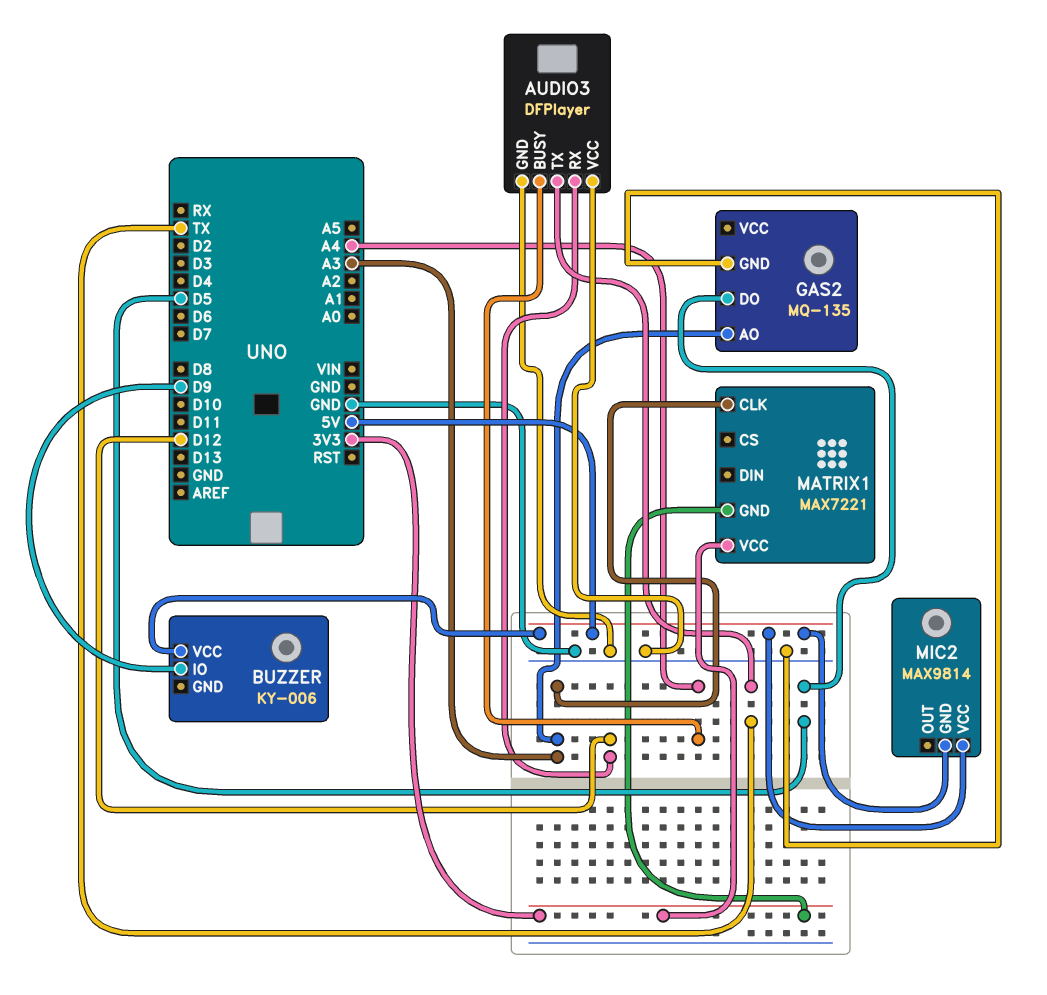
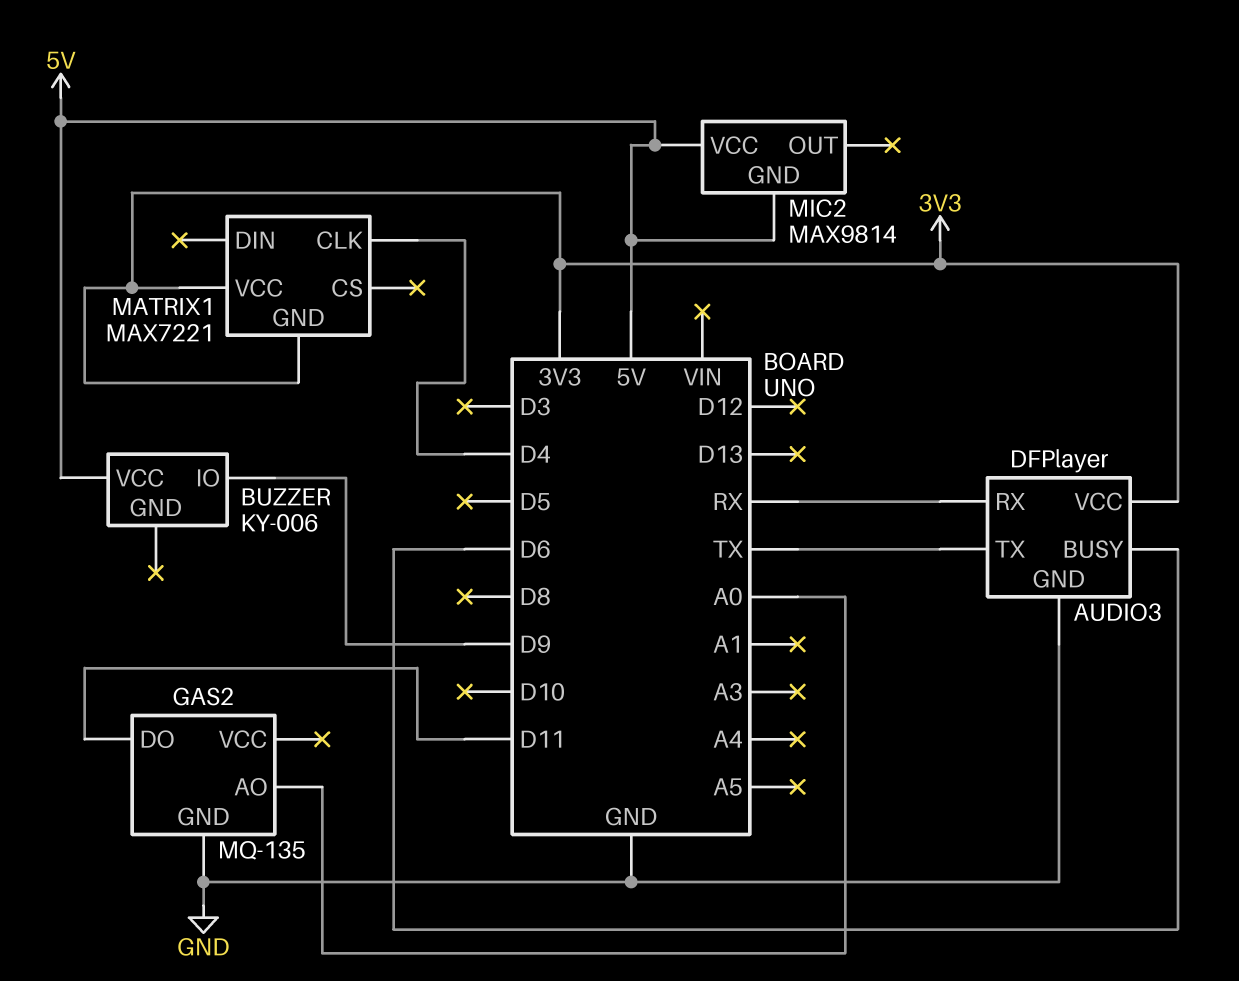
AUDIO3 pin BUSY: A4 -> D6
AUDIO3 pin RX: D12 -> RX
AUDIO3 pin VCC: GND -> 3V3
GAS2 pin AO: A3 -> A0
GAS2 pin DO: D5 -> D11
MATRIX1 pin CLK: A3 -> D4

